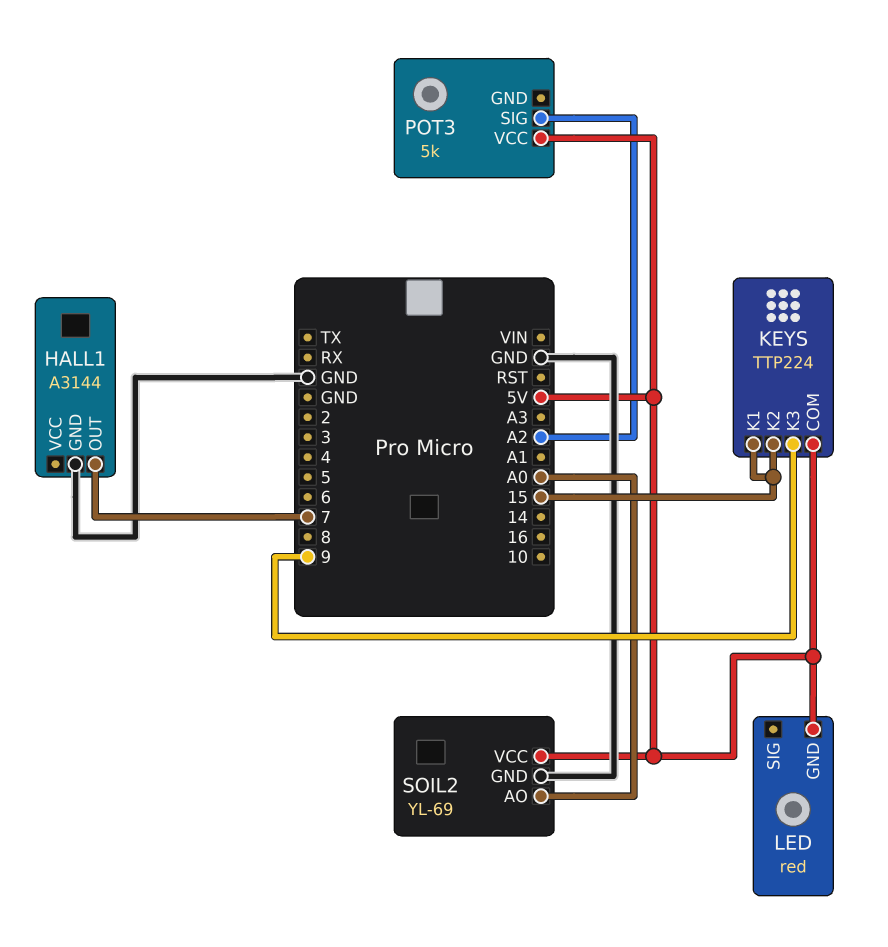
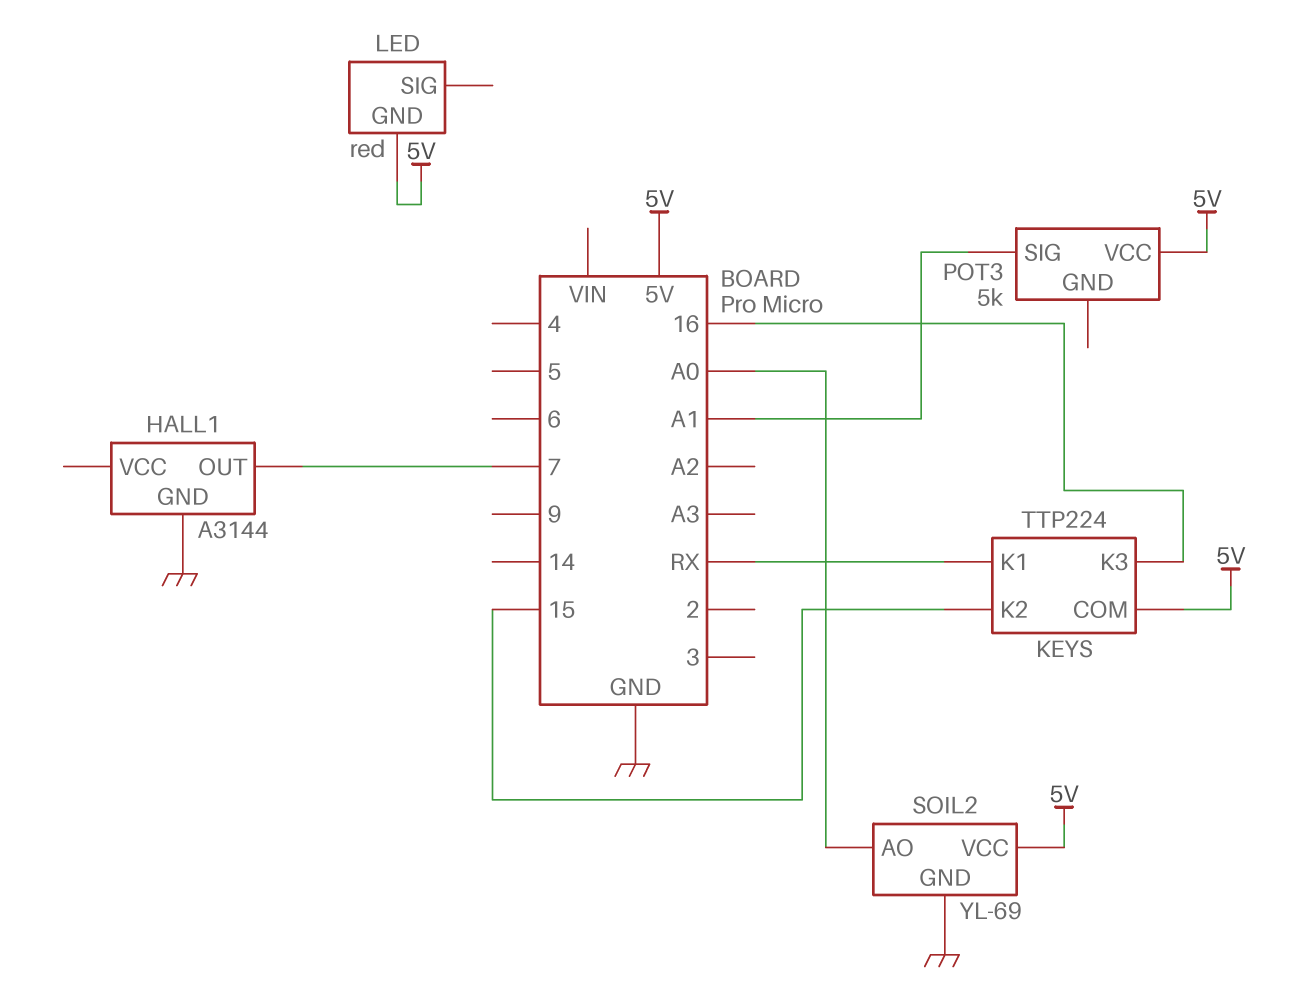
KEYS pin K1: 15 -> RX
KEYS pin K3: 9 -> 16
POT3 pin SIG: A2 -> A1

